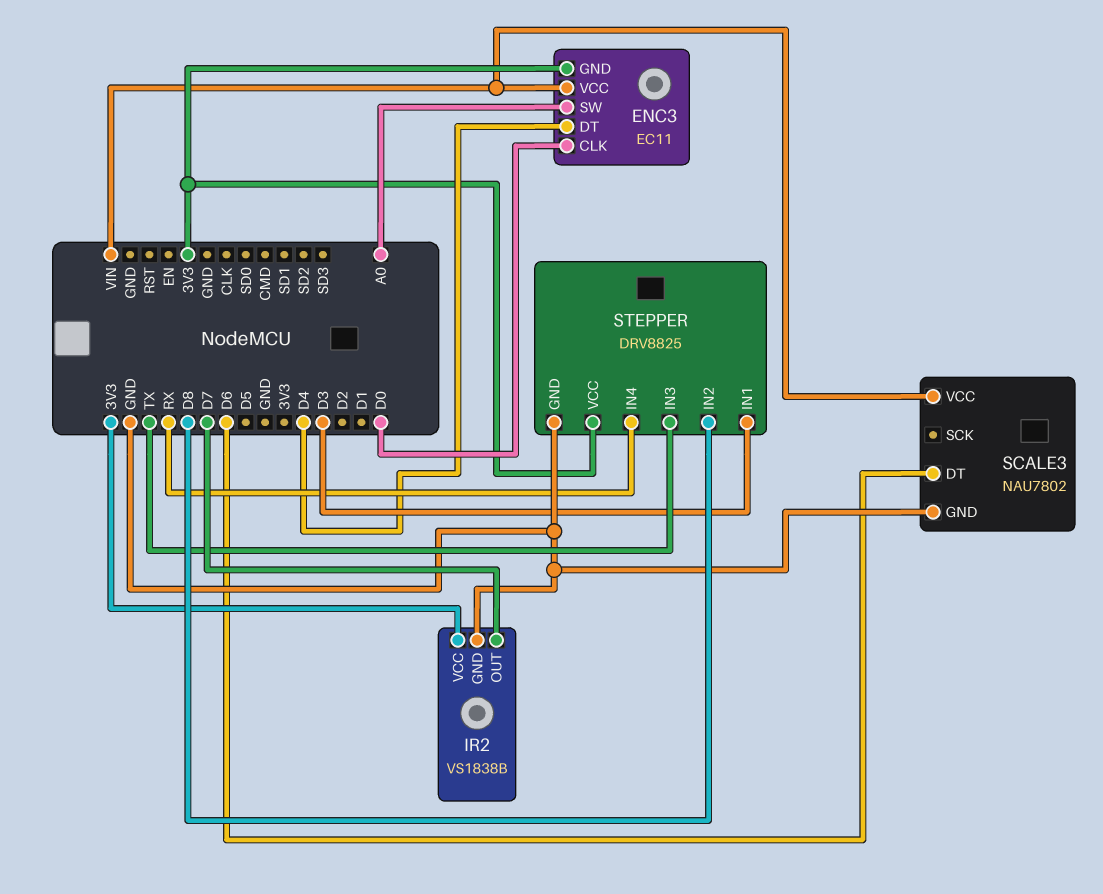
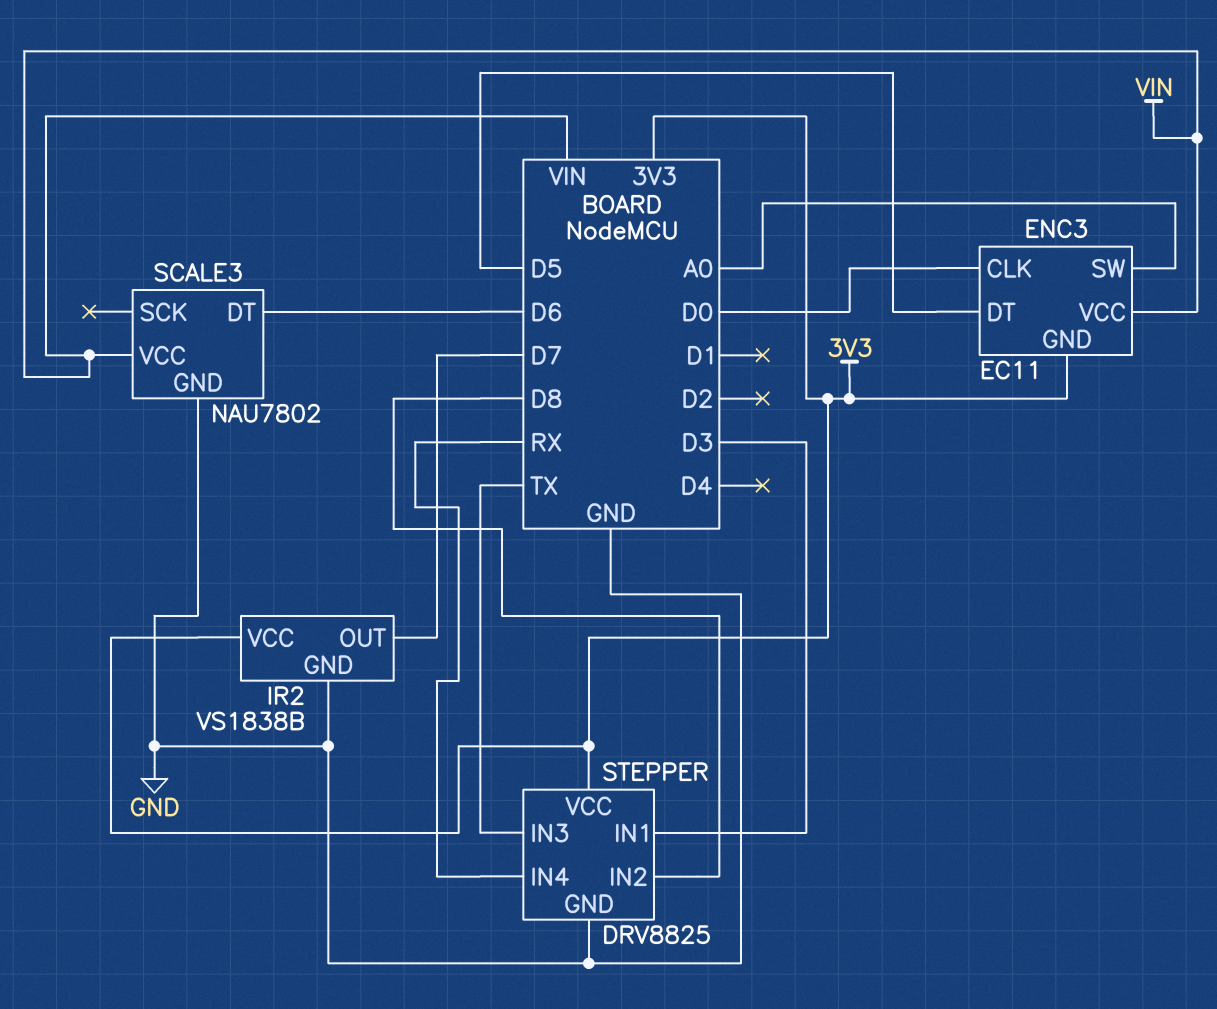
ENC3 pin DT: D4 -> D5

